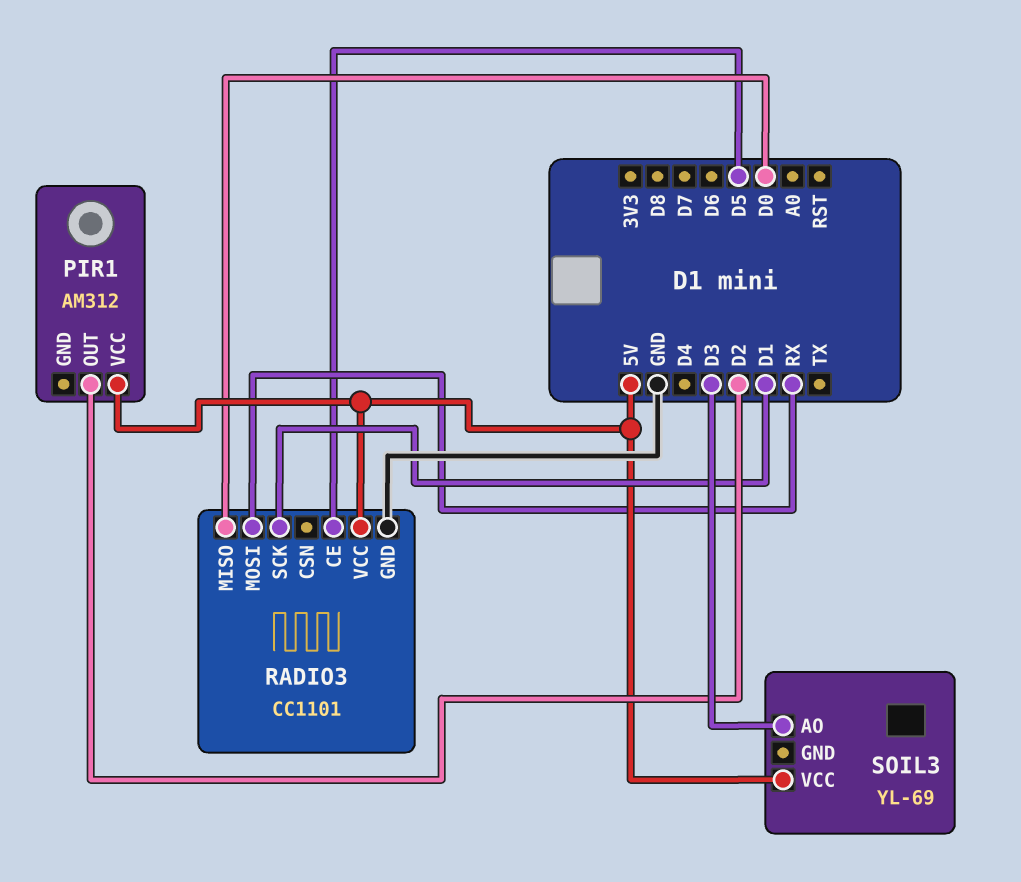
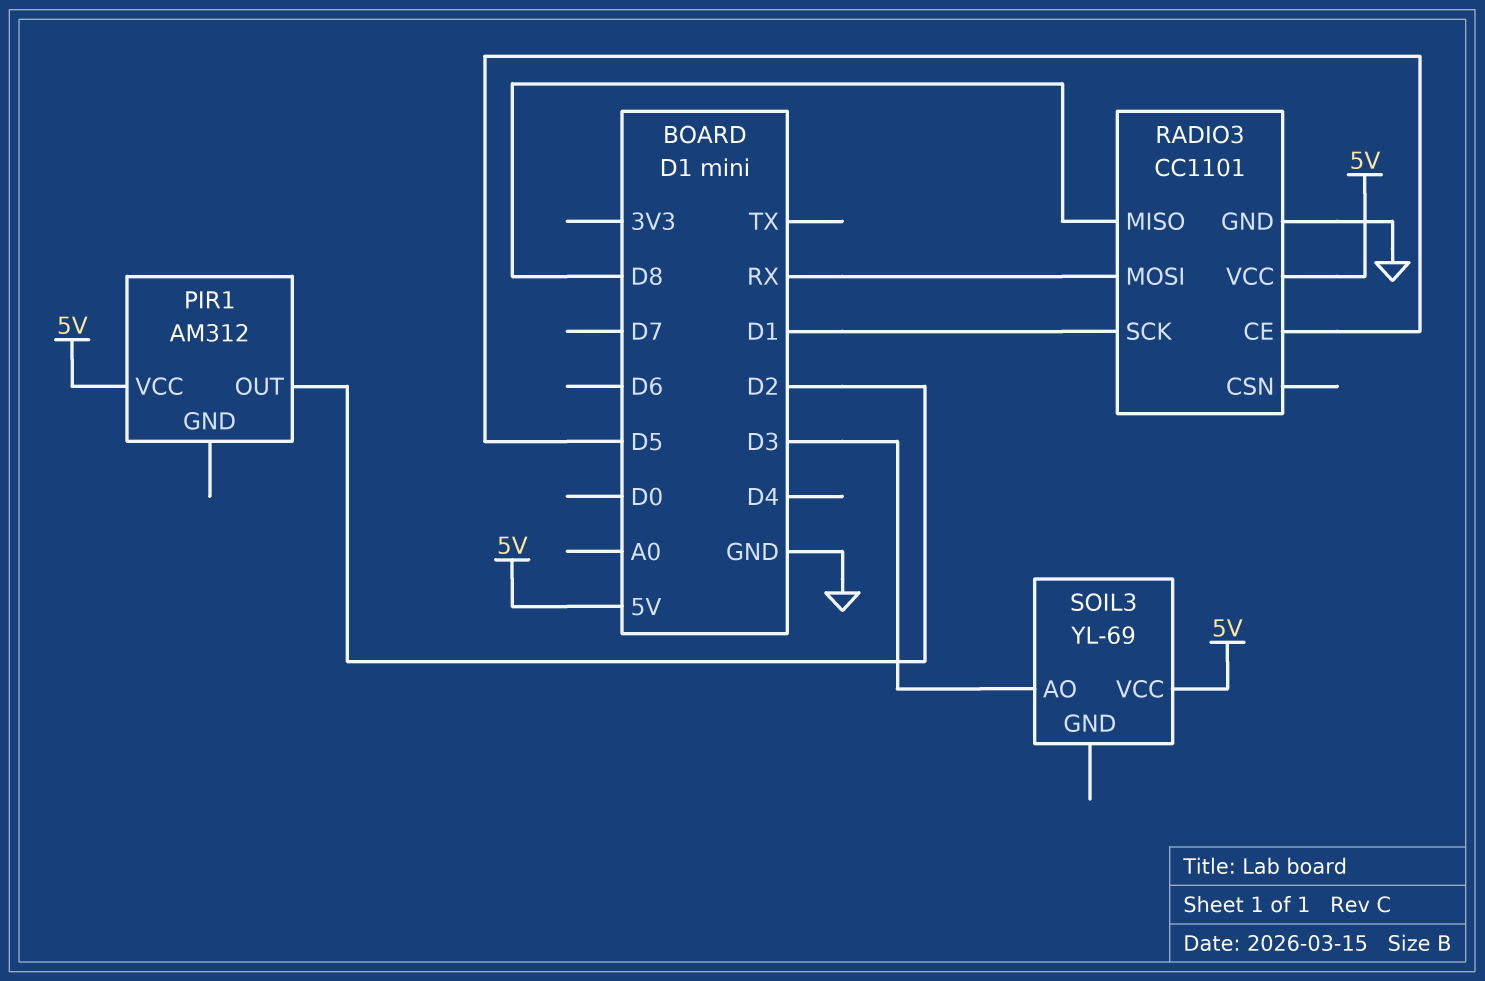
RADIO3 pin MISO: D0 -> D8

